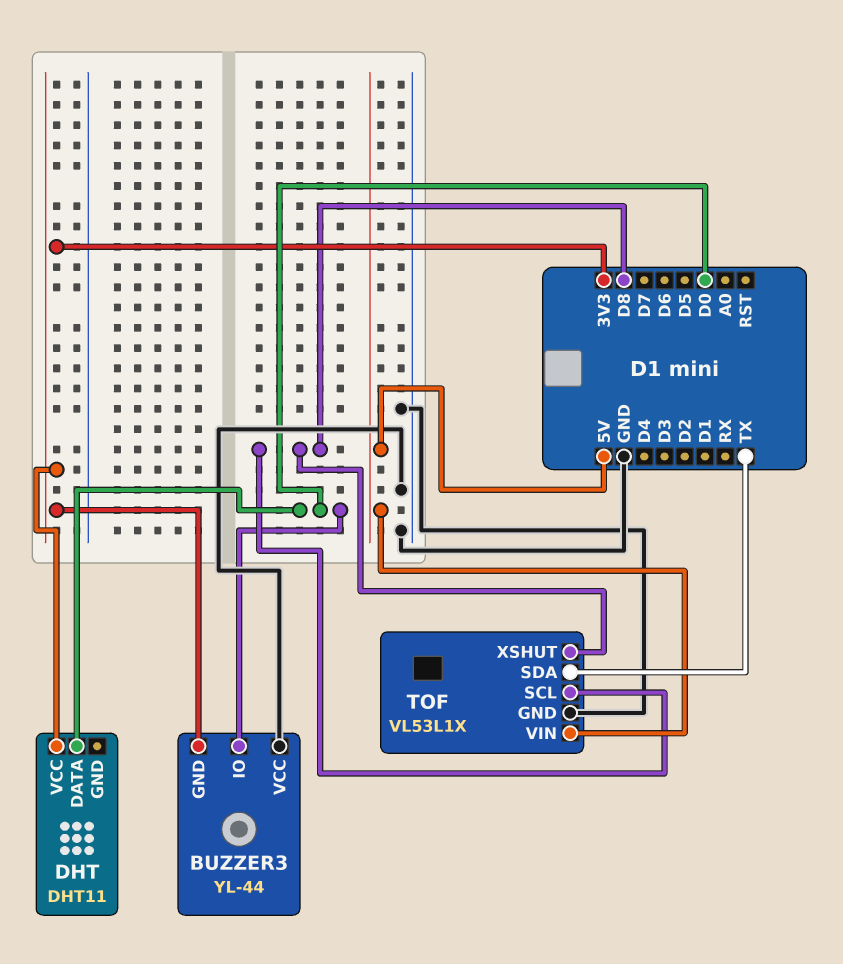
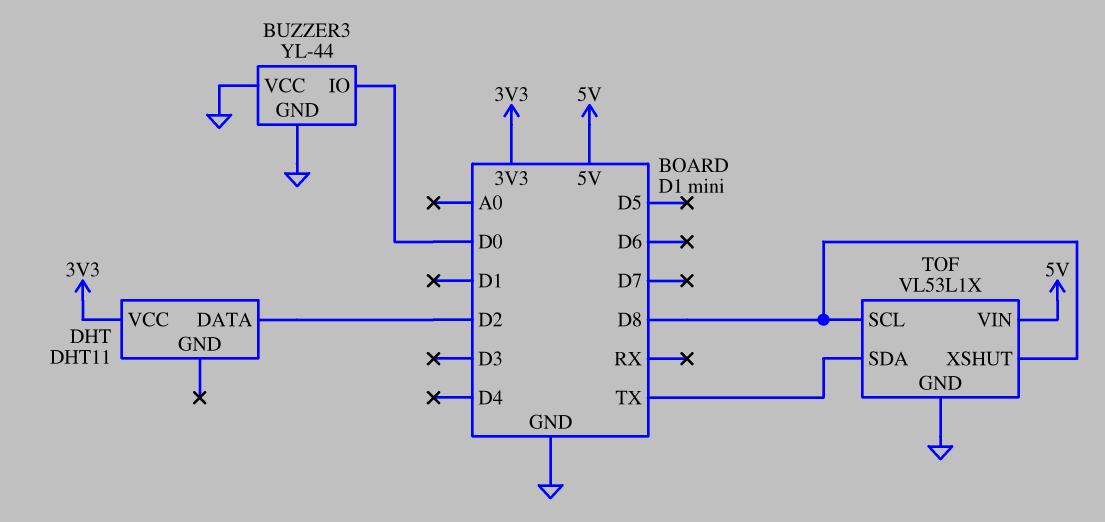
BUZZER3 pin GND: 3V3 -> GND
DHT pin DATA: D0 -> D2

